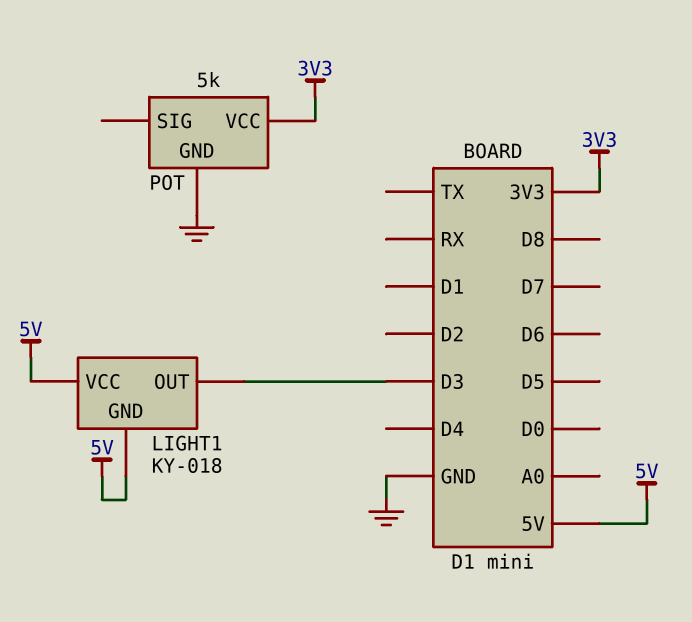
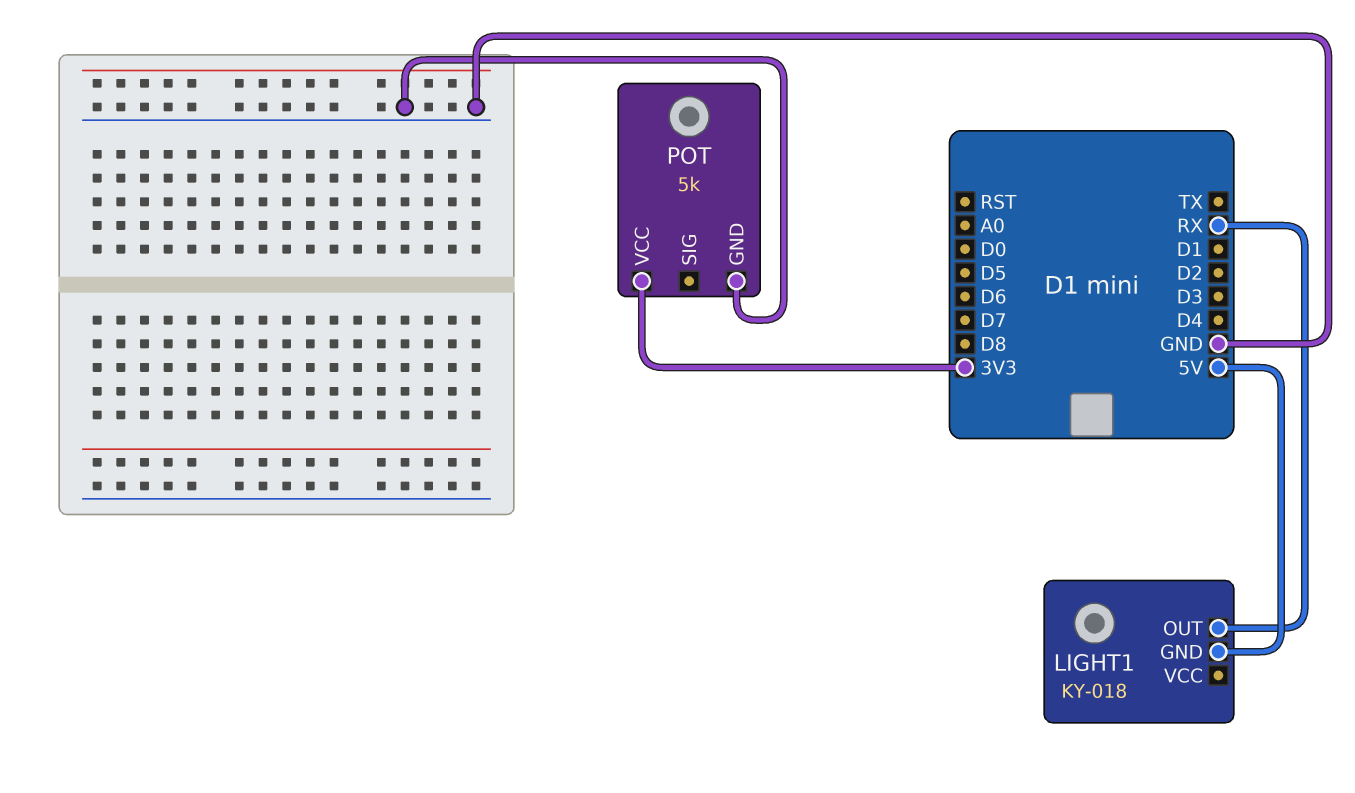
LIGHT1 pin OUT: D3 -> RX
LIGHT1 pin VCC: 5V -> none

